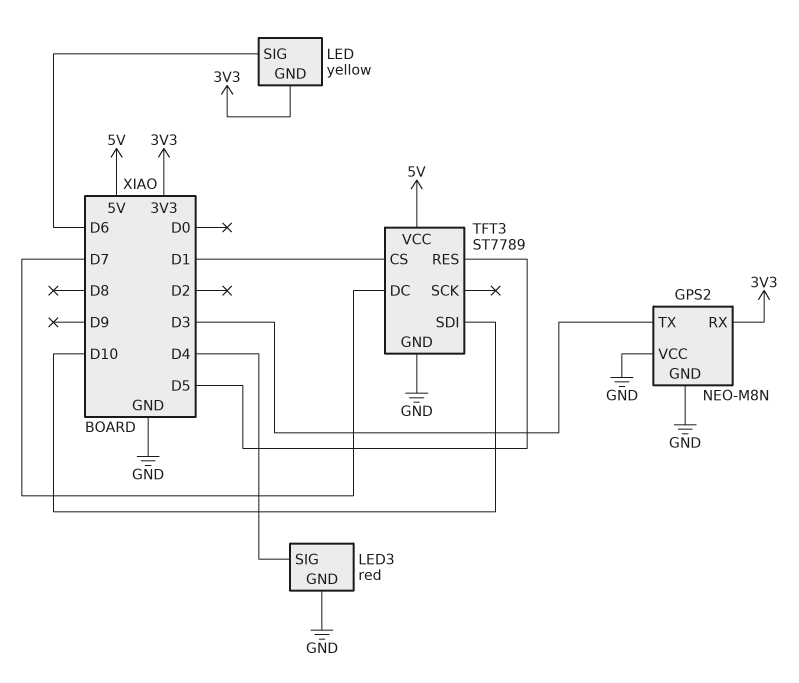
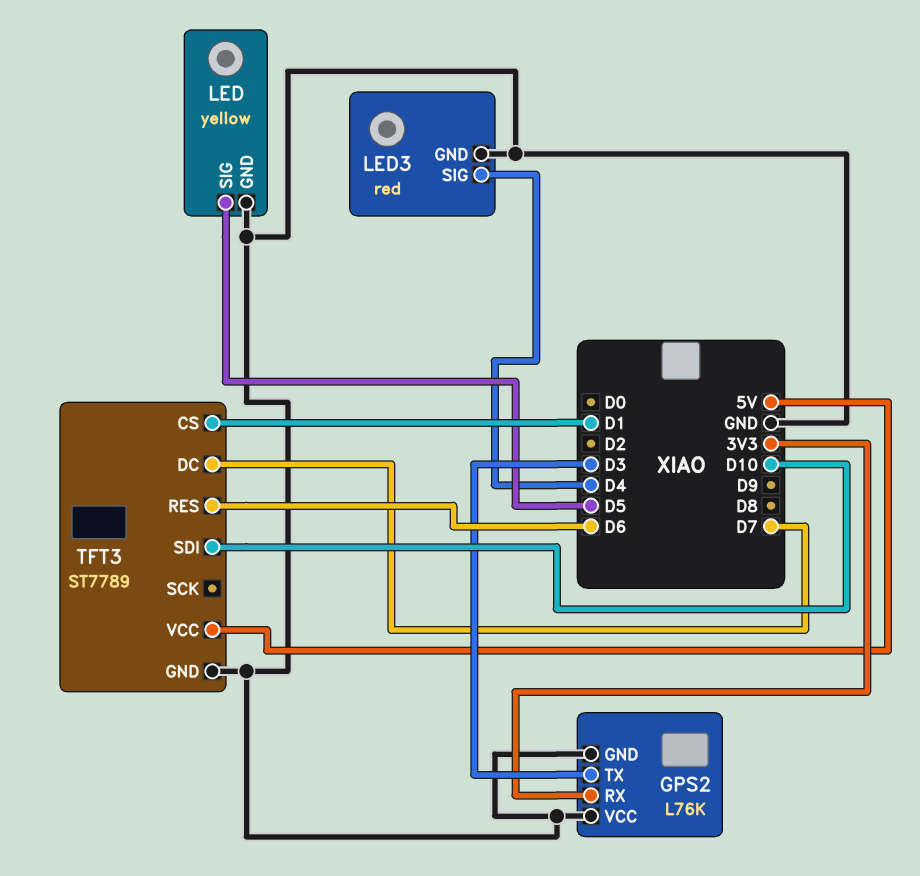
GPS2: NEO-M8N -> L76K
LED pin GND: 3V3 -> GND
LED pin SIG: D6 -> D5
TFT3 pin RES: D5 -> D6

